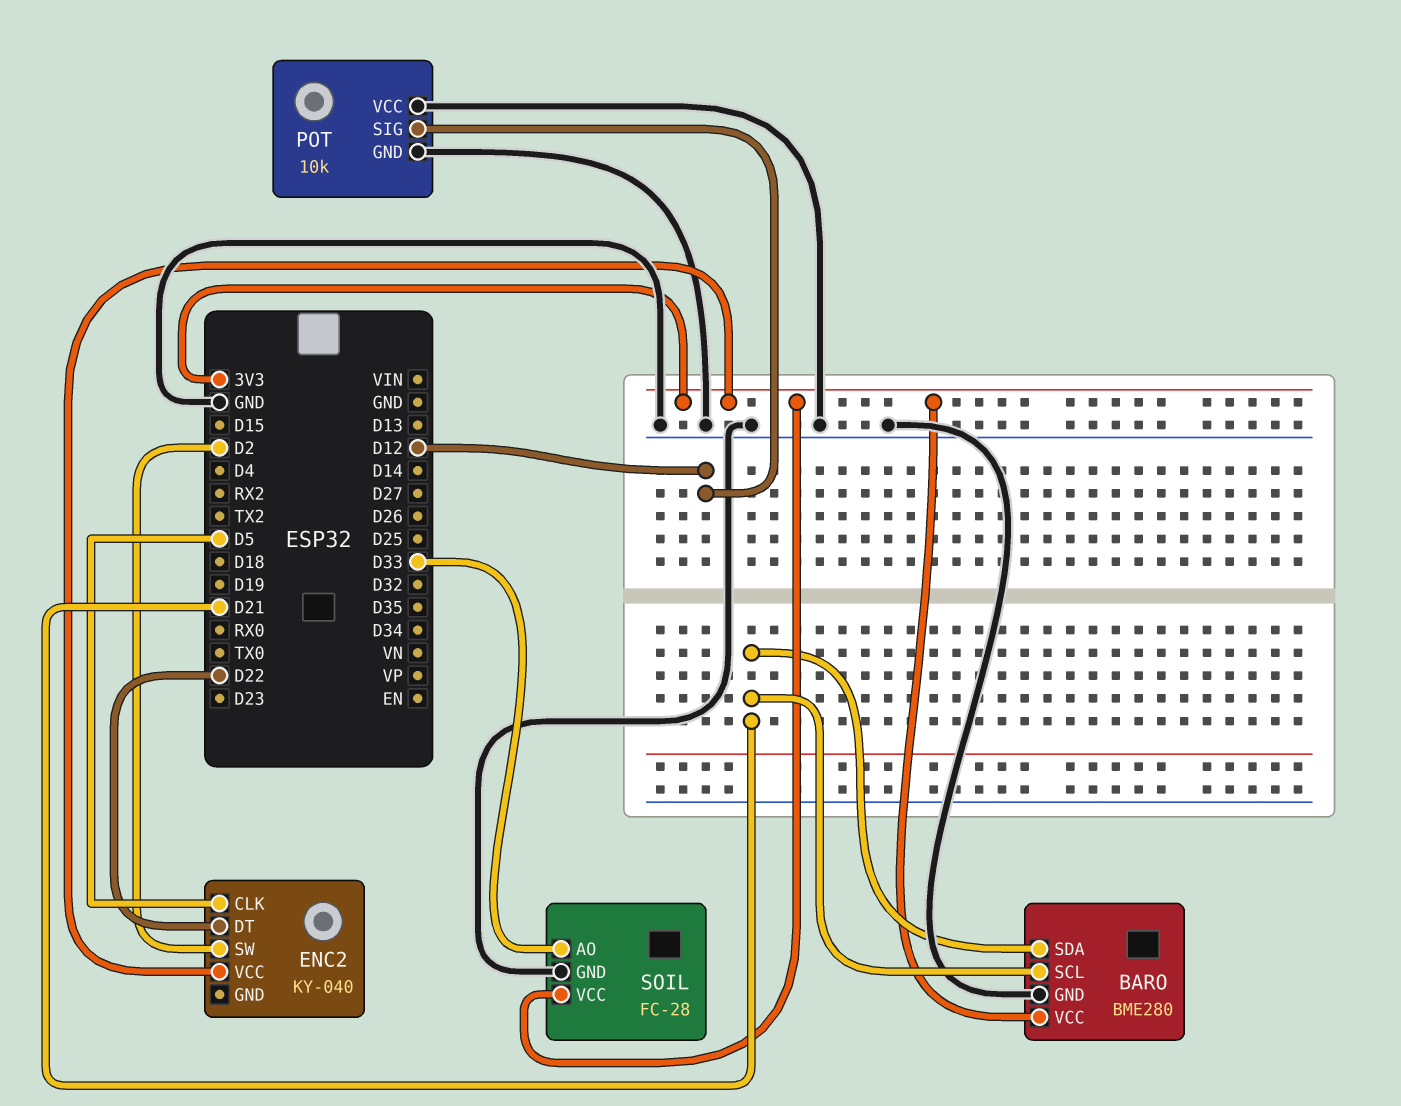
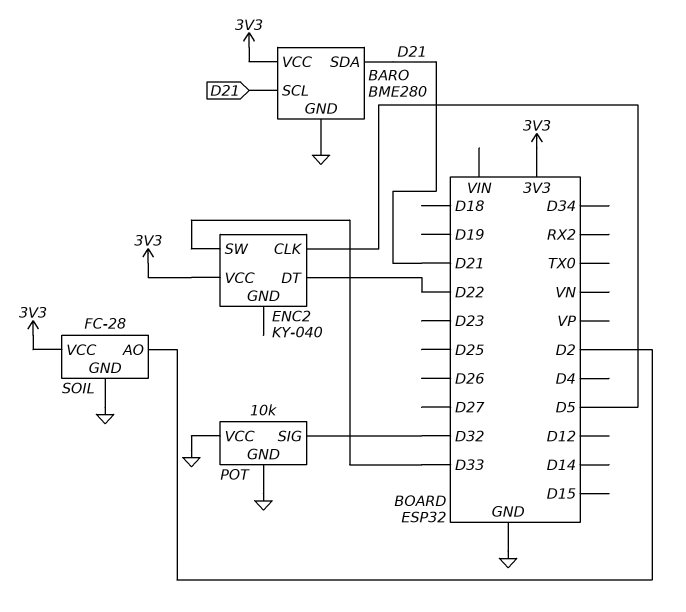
ENC2 pin SW: D2 -> D33
POT pin SIG: D12 -> D32
SOIL pin AO: D33 -> D2

